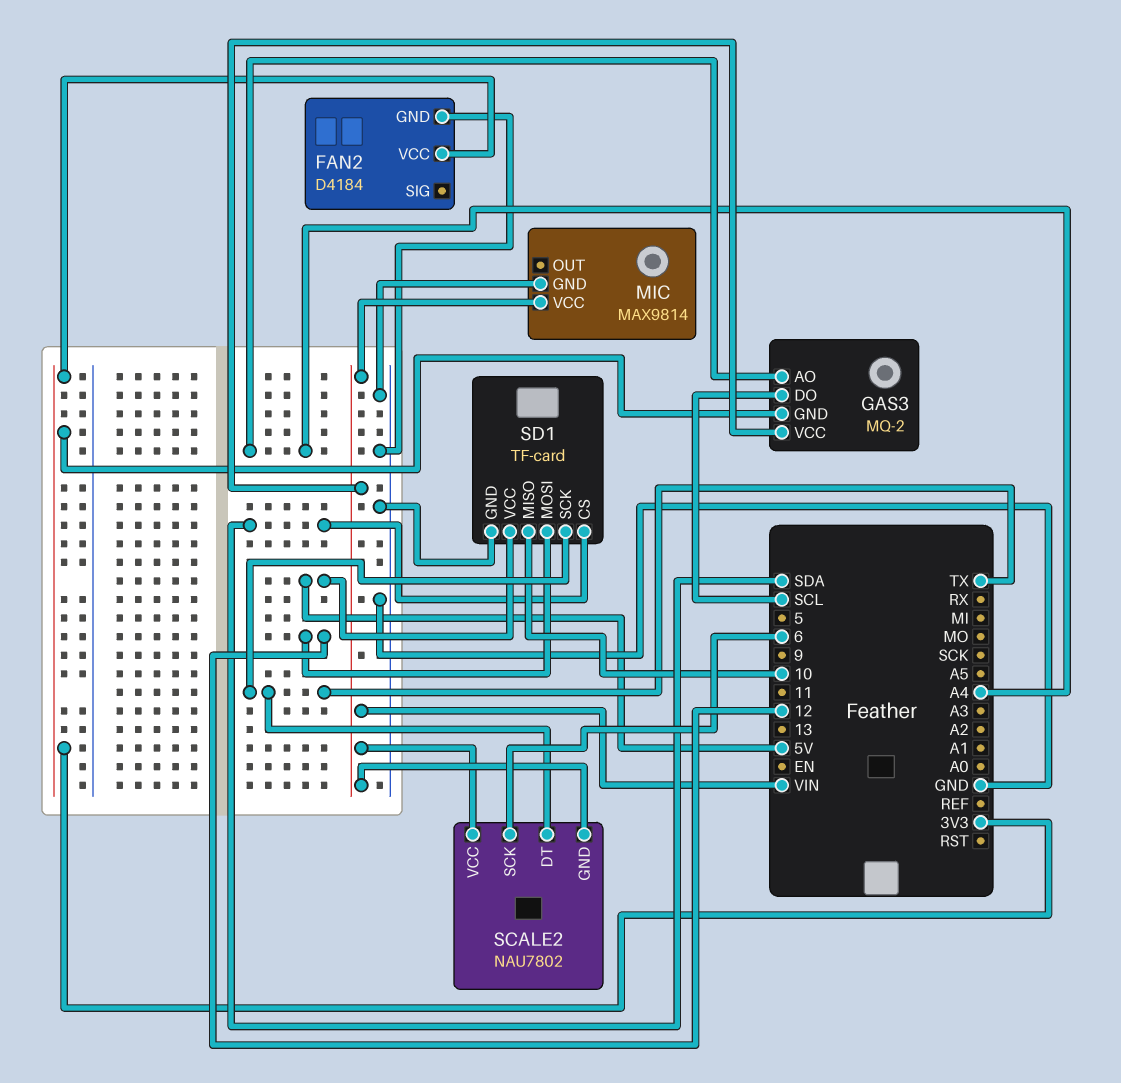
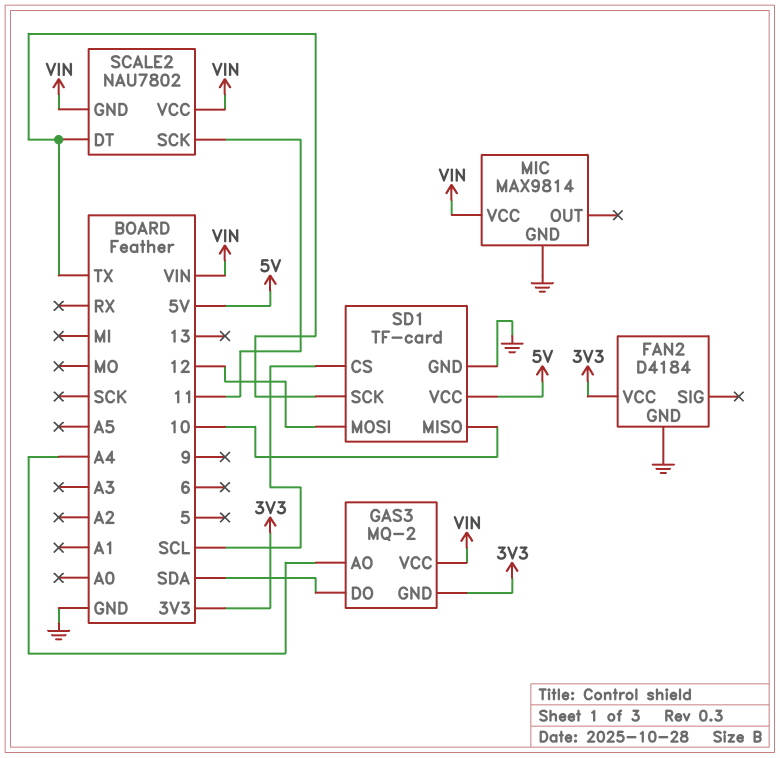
GAS3 pin DO: SCL -> SDA
SCALE2 pin SCK: 6 -> 11
SD1 pin CS: SDA -> SCL

